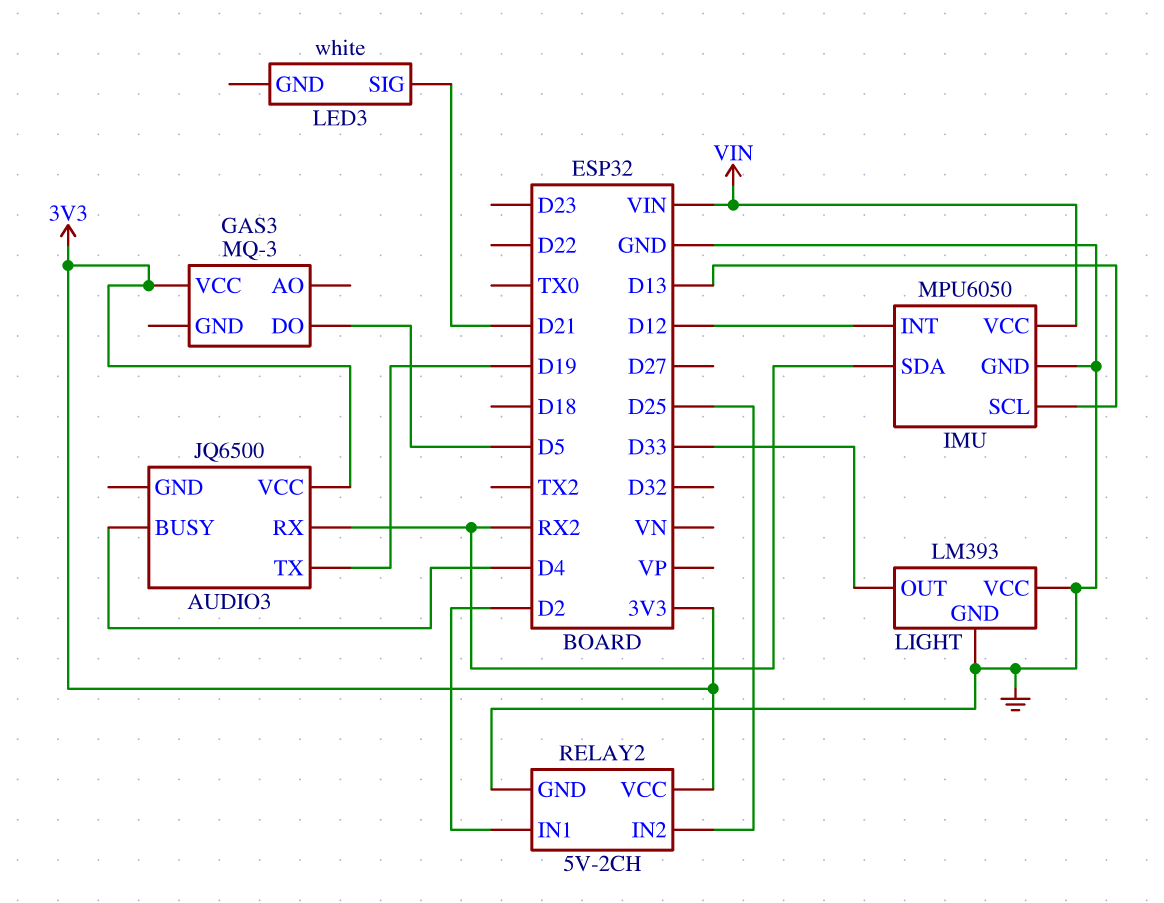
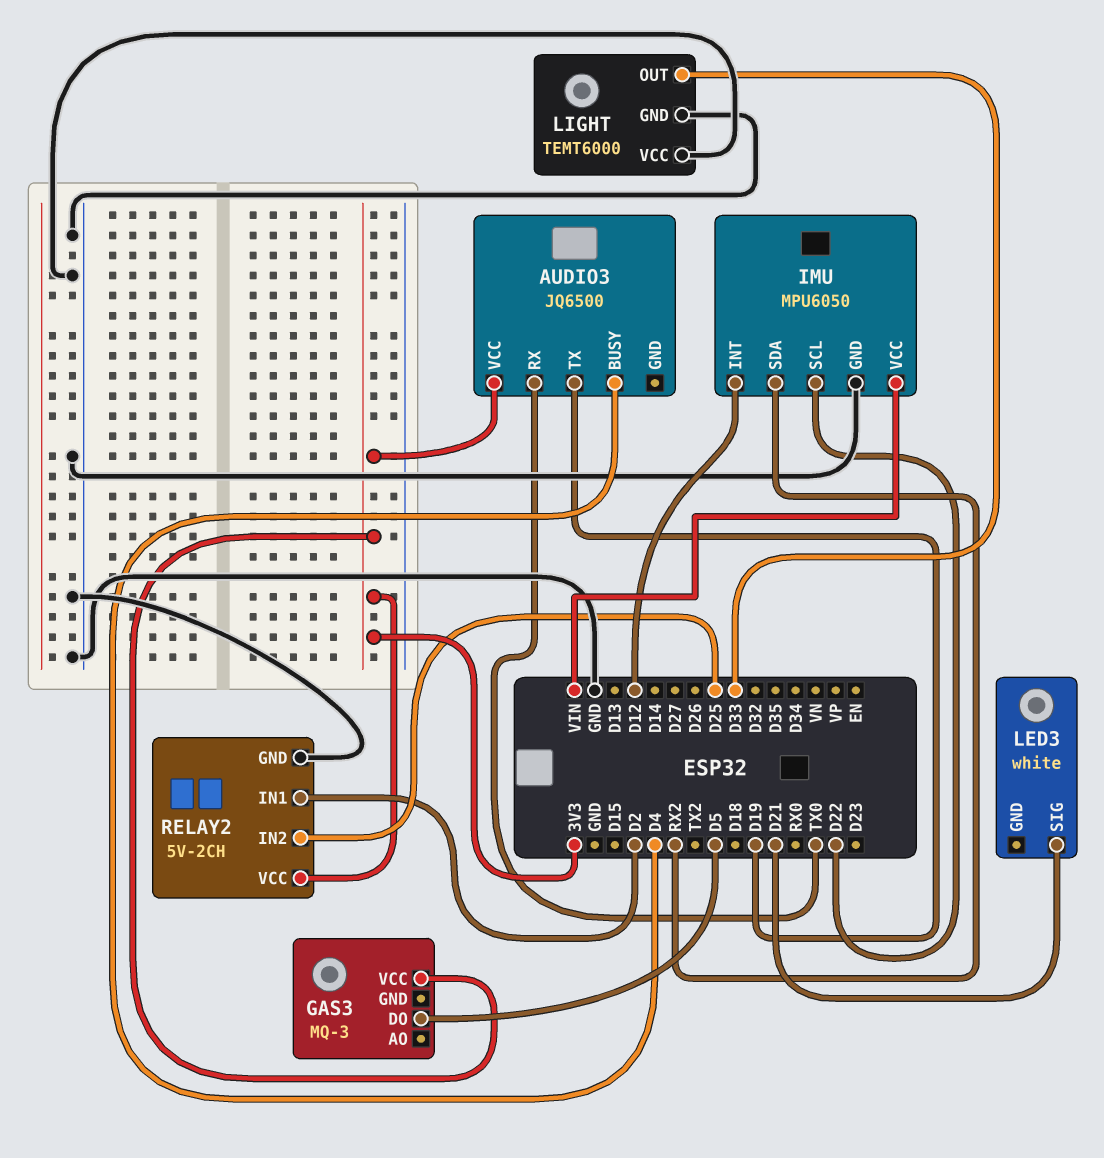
AUDIO3 pin RX: RX2 -> TX0
IMU pin SCL: D13 -> D22
LIGHT: LM393 -> TEMT6000

